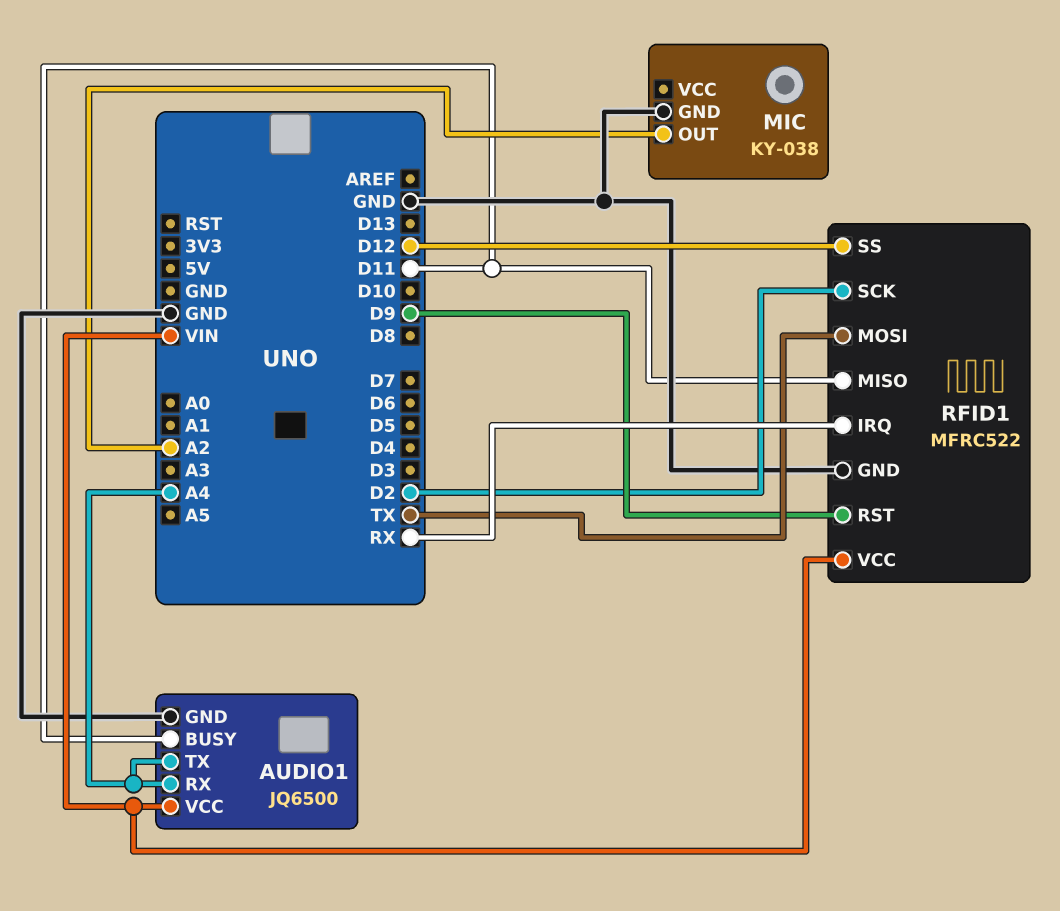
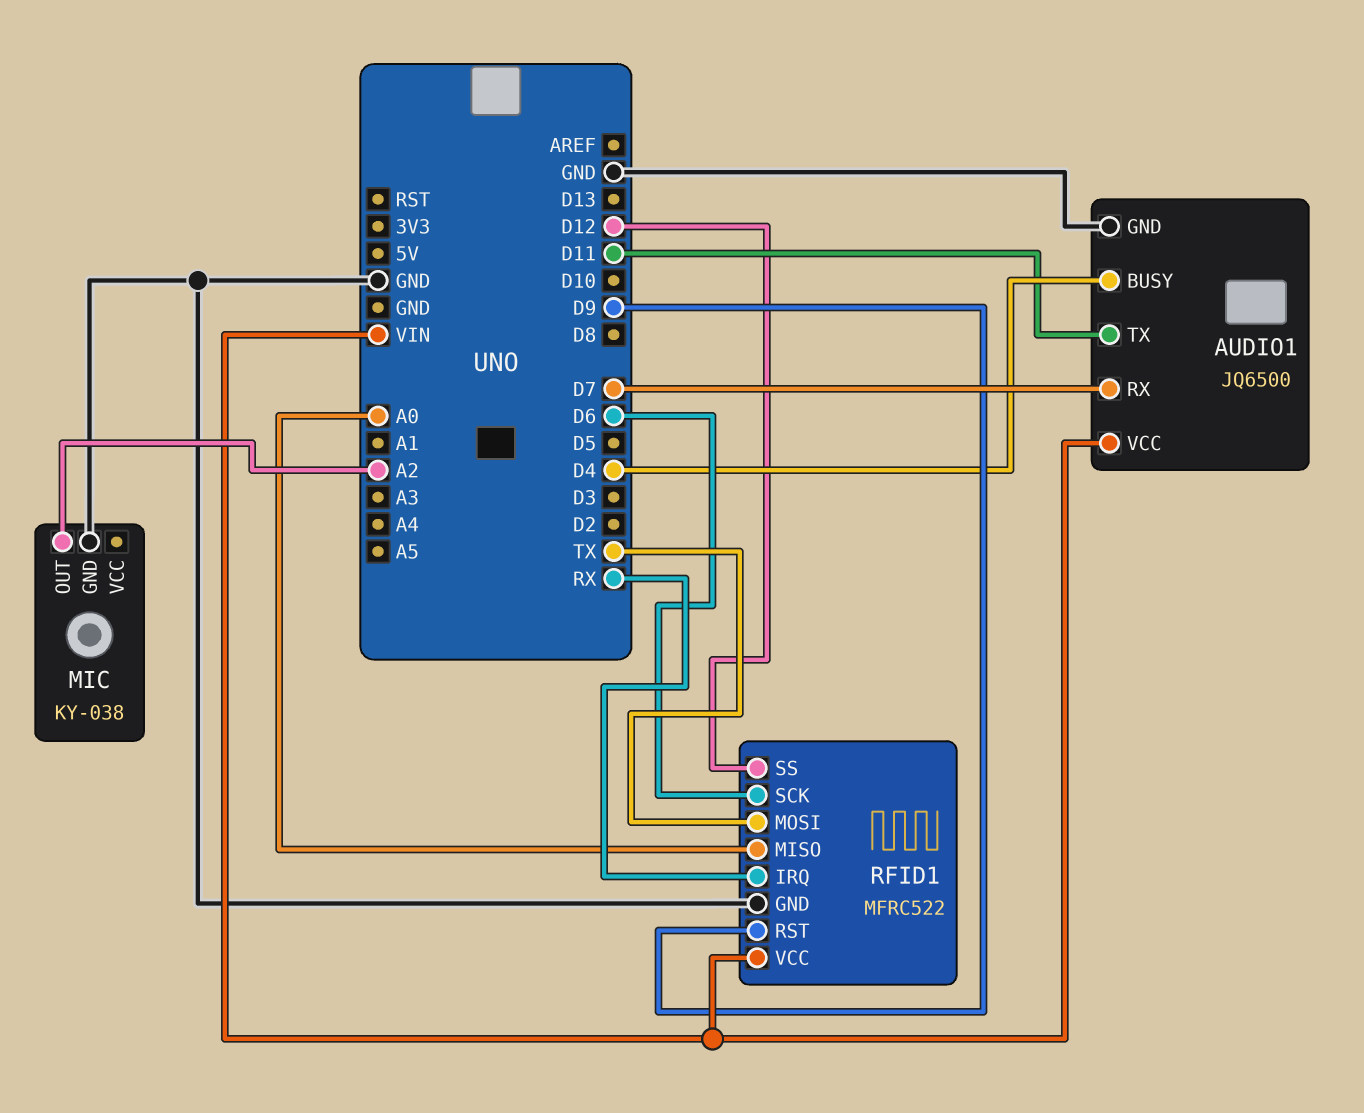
AUDIO1 pin BUSY: D11 -> D4
AUDIO1 pin RX: A4 -> D7
AUDIO1 pin TX: A4 -> D11
RFID1 pin MISO: D11 -> A0
RFID1 pin SCK: D2 -> D6

